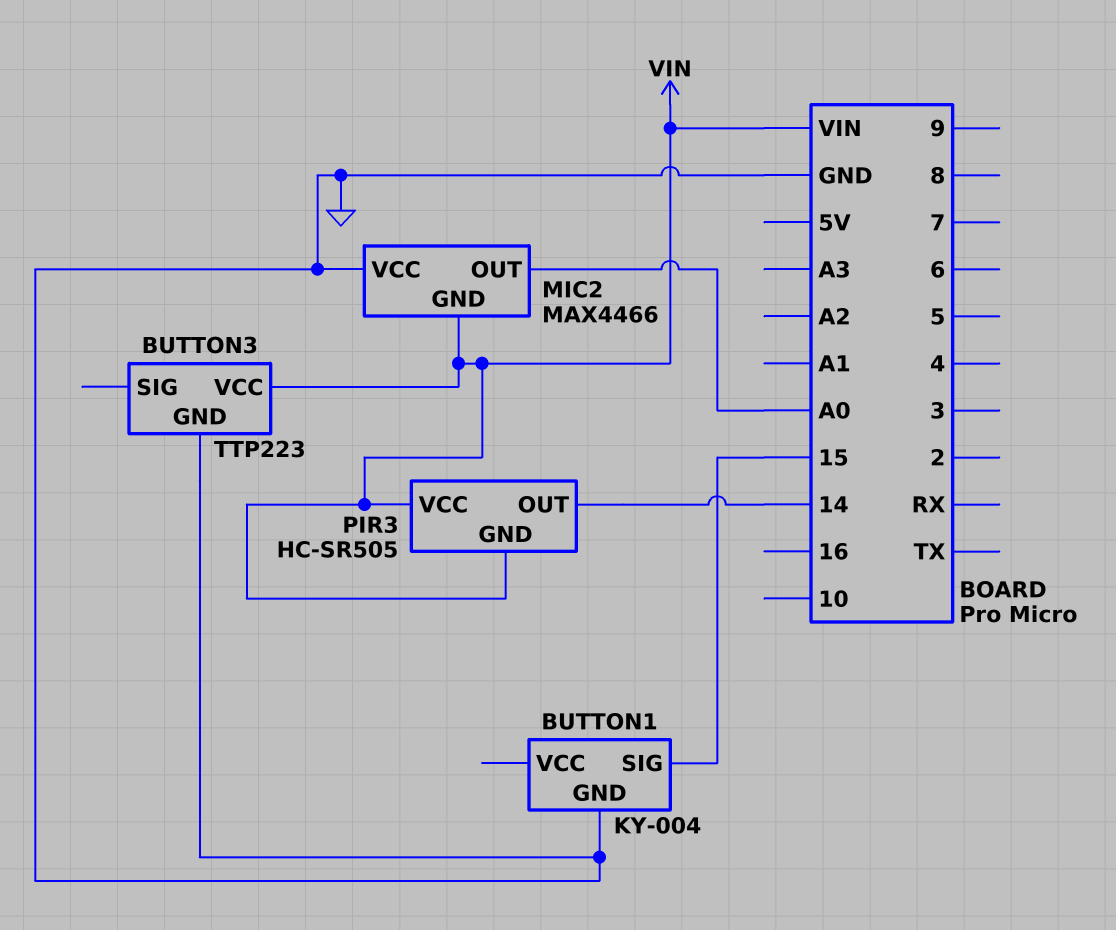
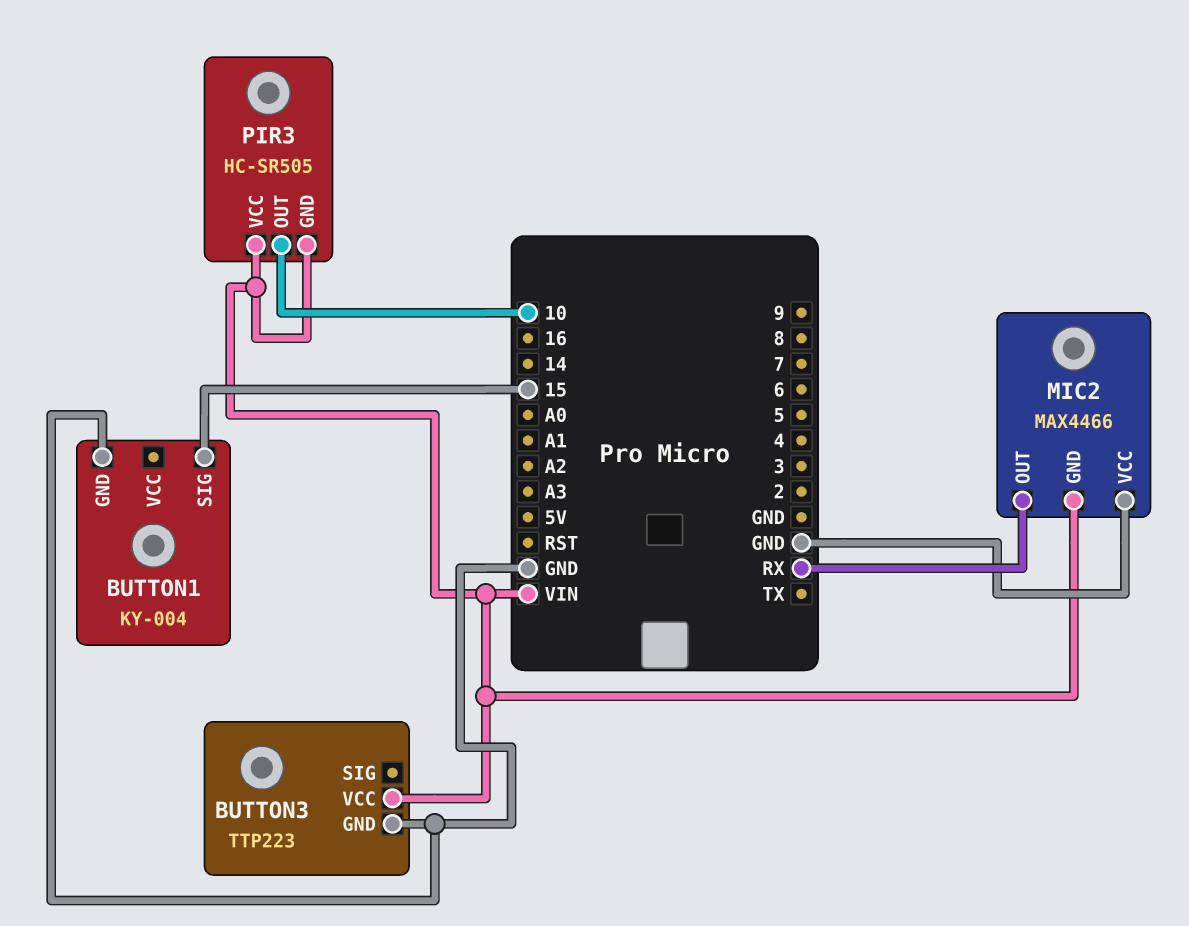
MIC2 pin OUT: A0 -> RX
PIR3 pin OUT: 14 -> 10

